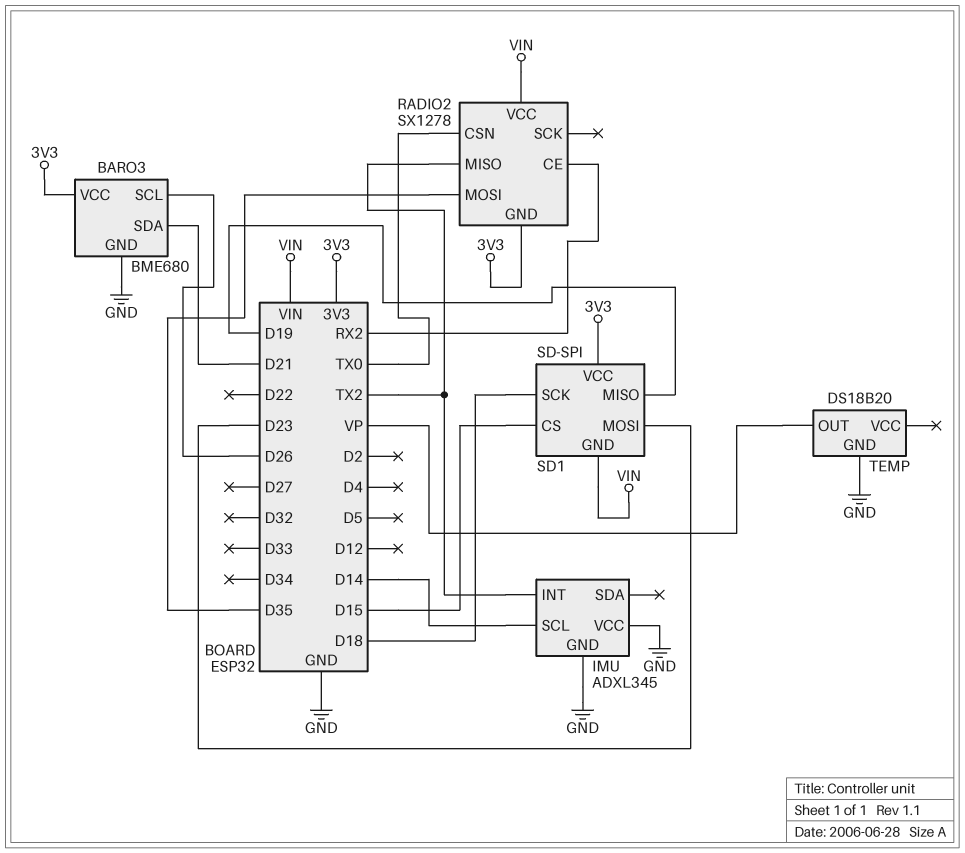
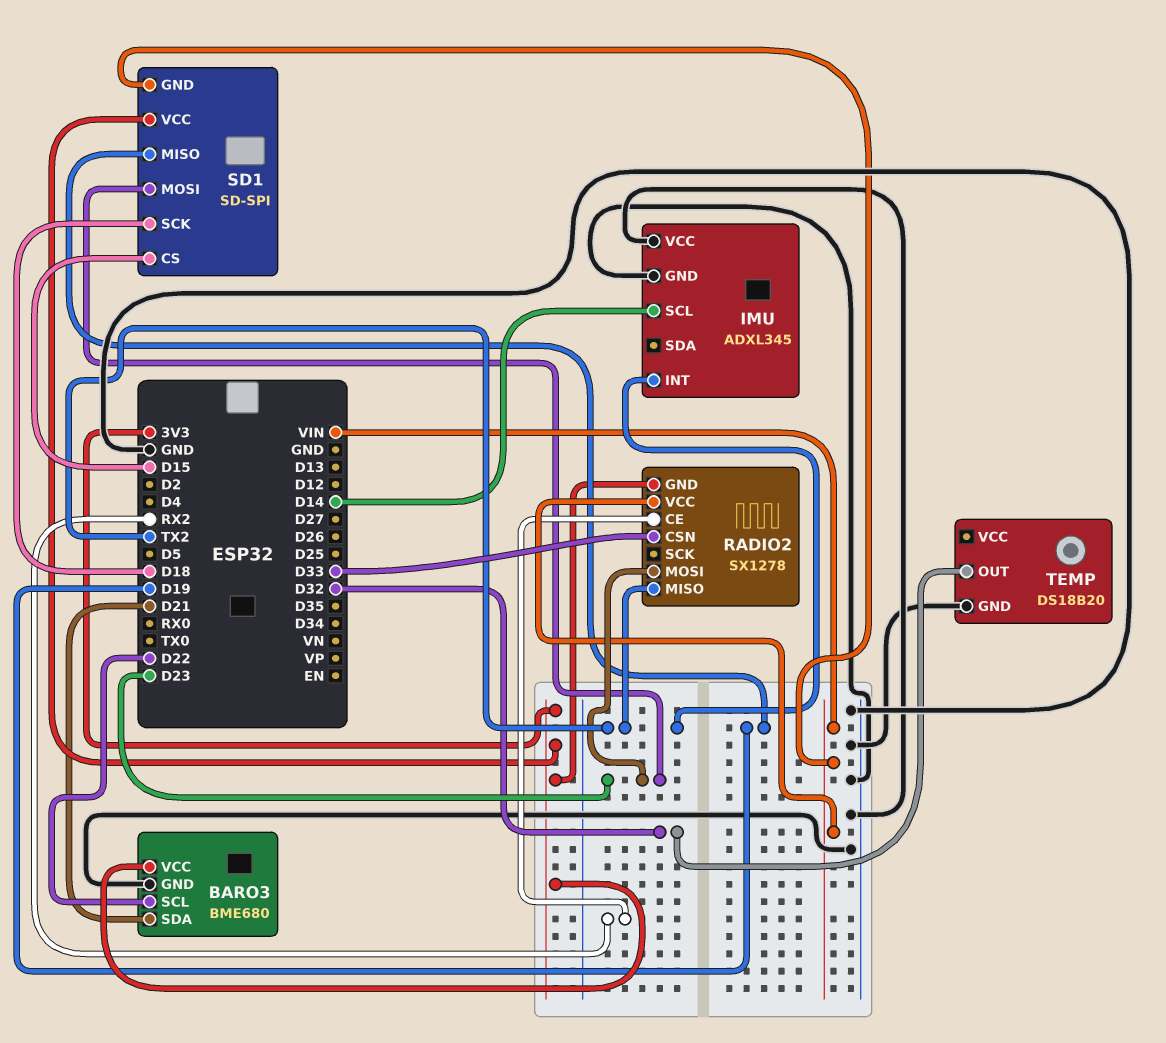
BARO3 pin SCL: D26 -> D22
RADIO2 pin CSN: TX0 -> D33
RADIO2 pin MOSI: D35 -> D23
TEMP pin OUT: VP -> D32

